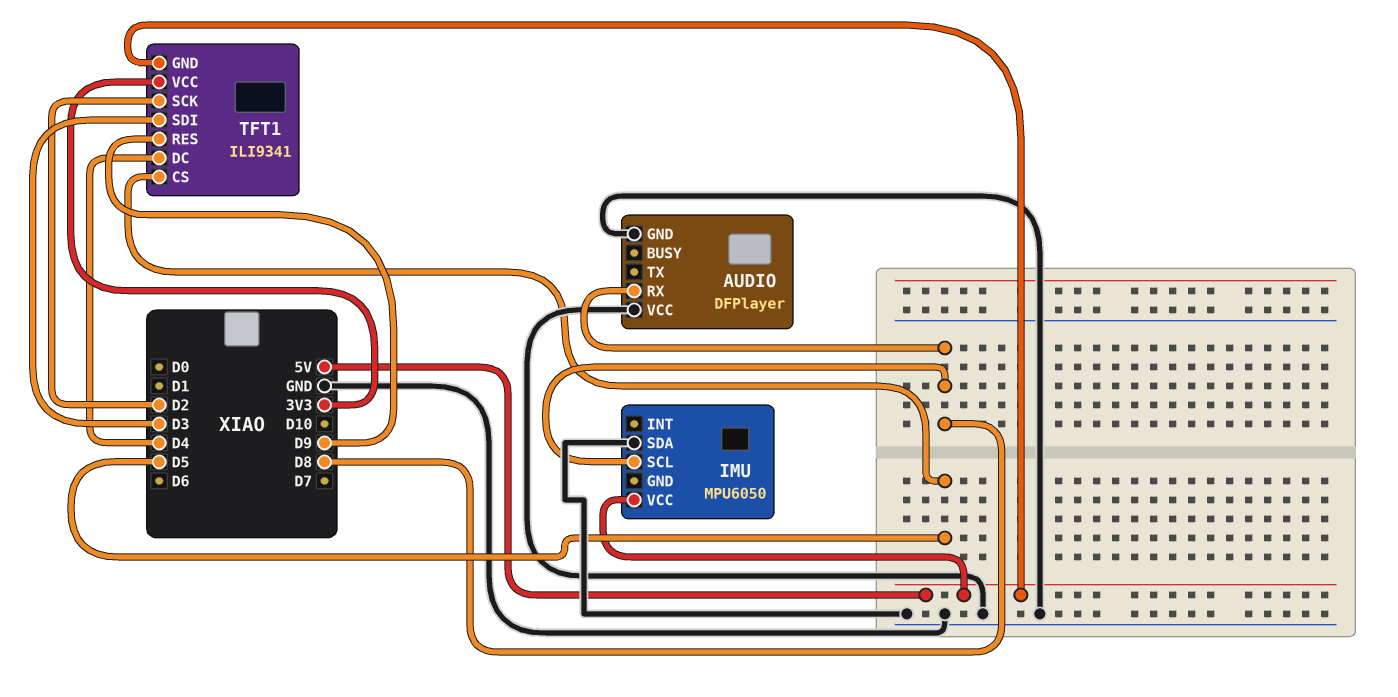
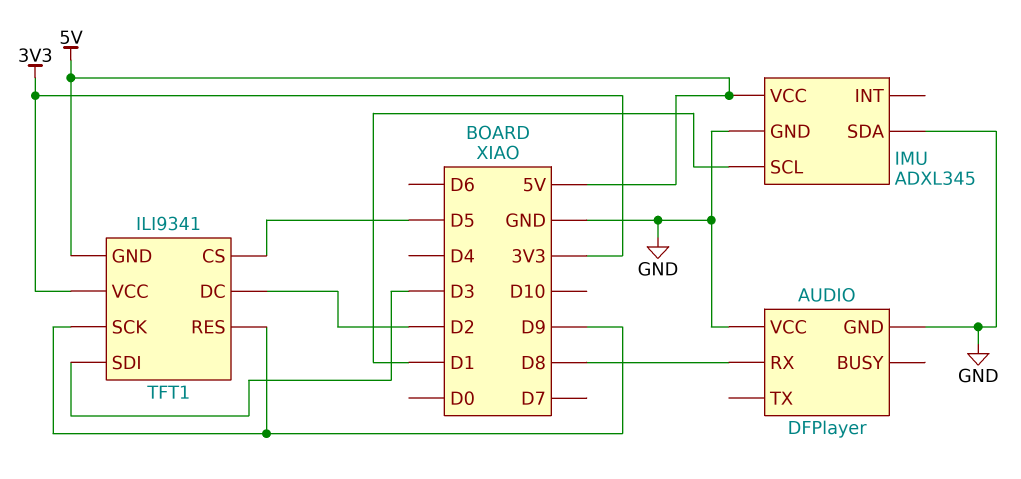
IMU: MPU6050 -> ADXL345
IMU pin GND: none -> GND
IMU pin SCL: D8 -> D1
TFT1 pin DC: D4 -> D2
TFT1 pin SCK: D2 -> D9

